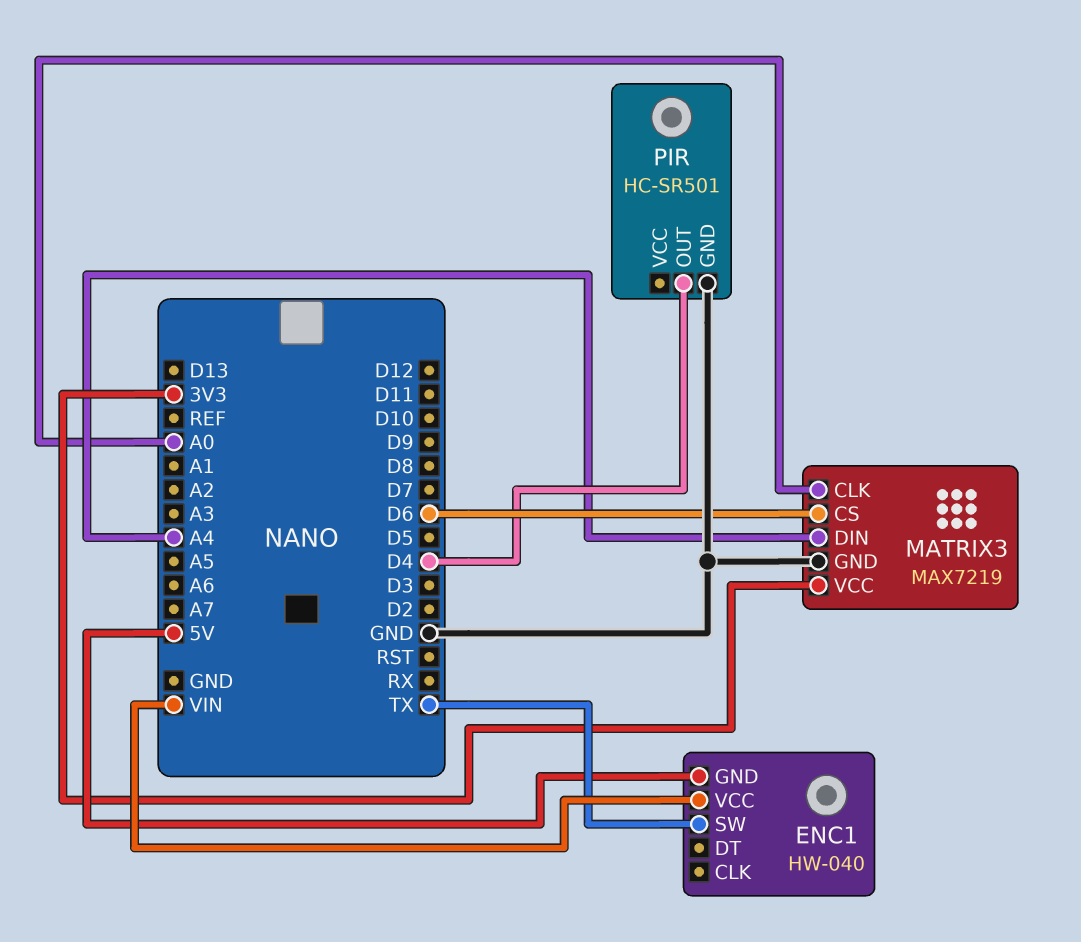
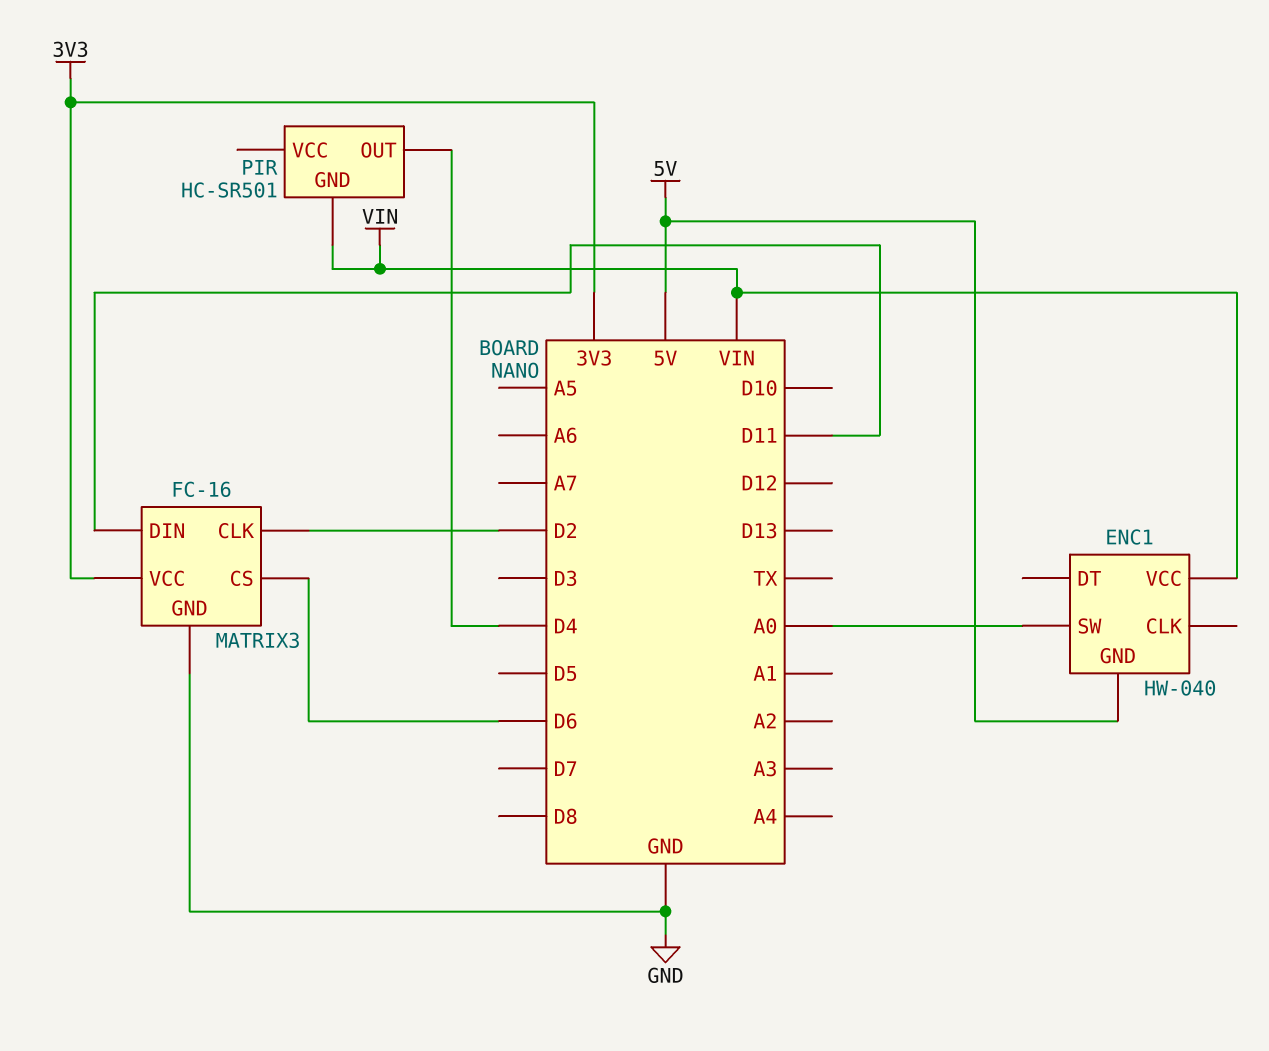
ENC1 pin SW: TX -> A0
MATRIX3: MAX7219 -> FC-16
MATRIX3 pin CLK: A0 -> D2
MATRIX3 pin DIN: A4 -> D11
PIR pin GND: GND -> VIN

